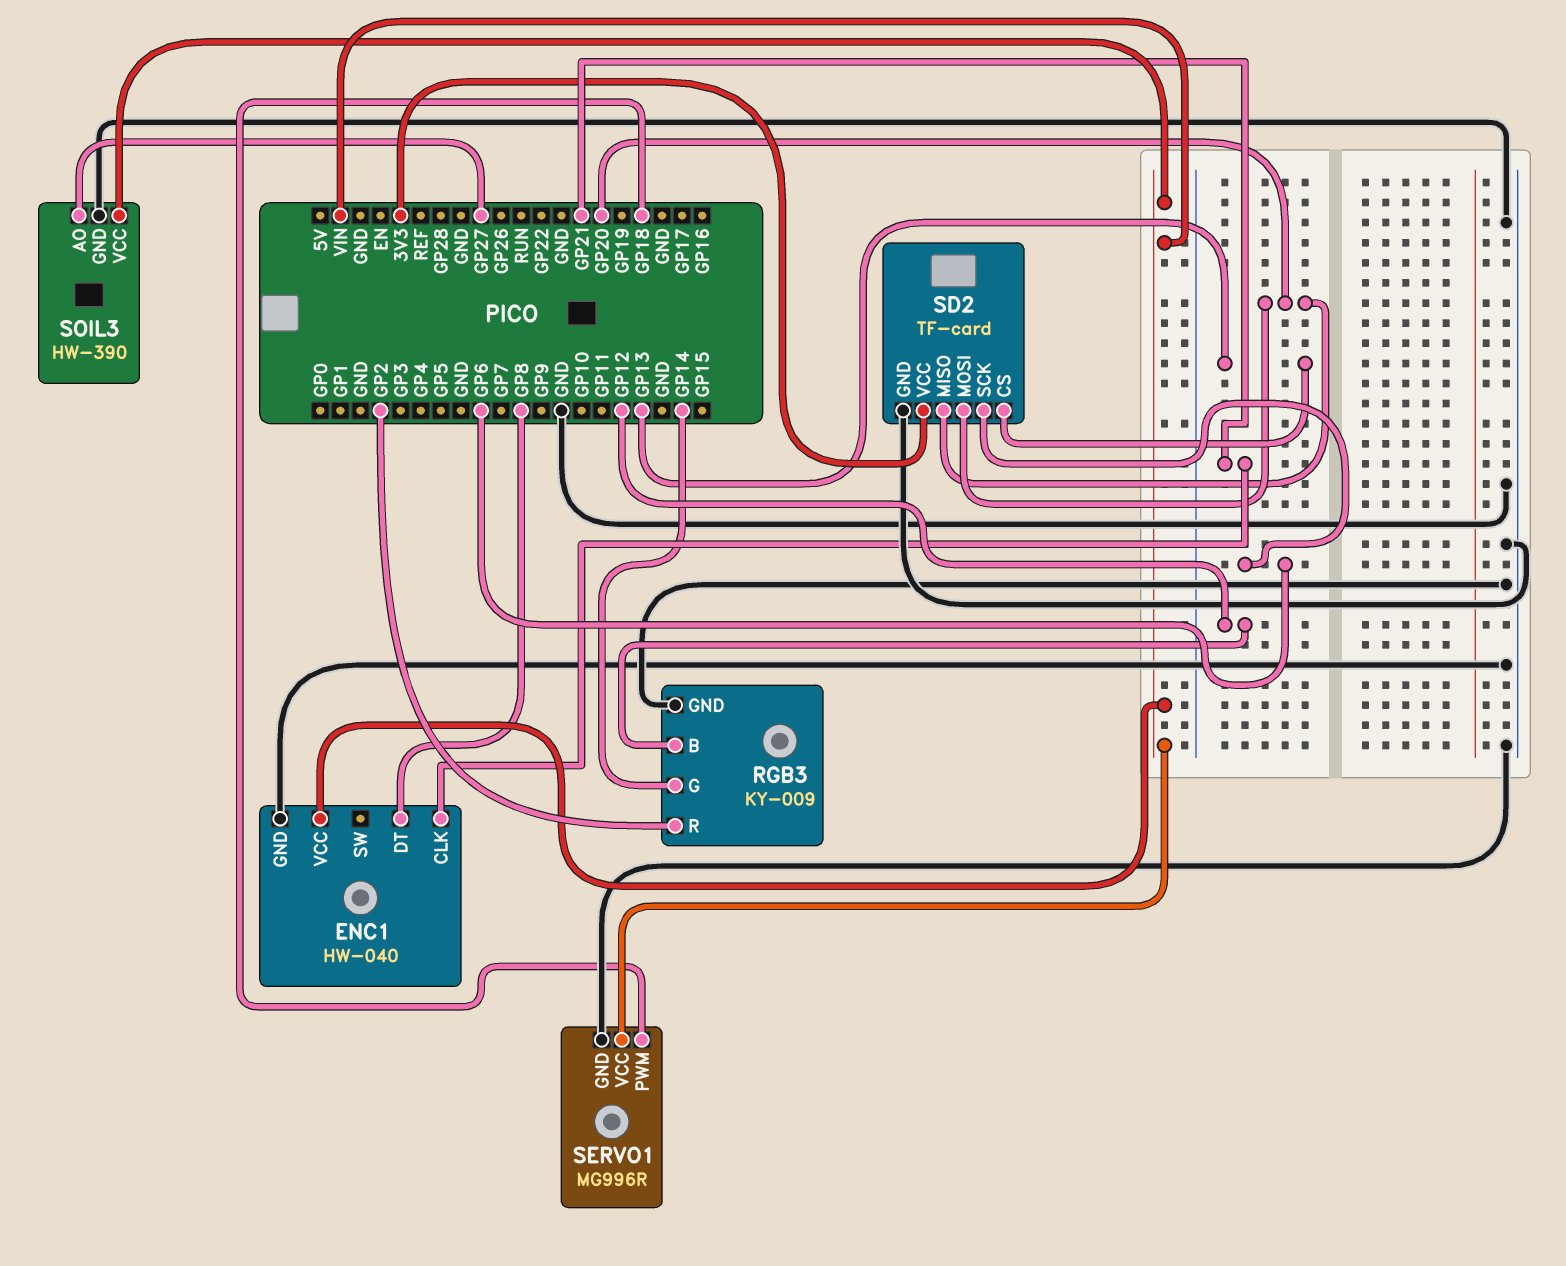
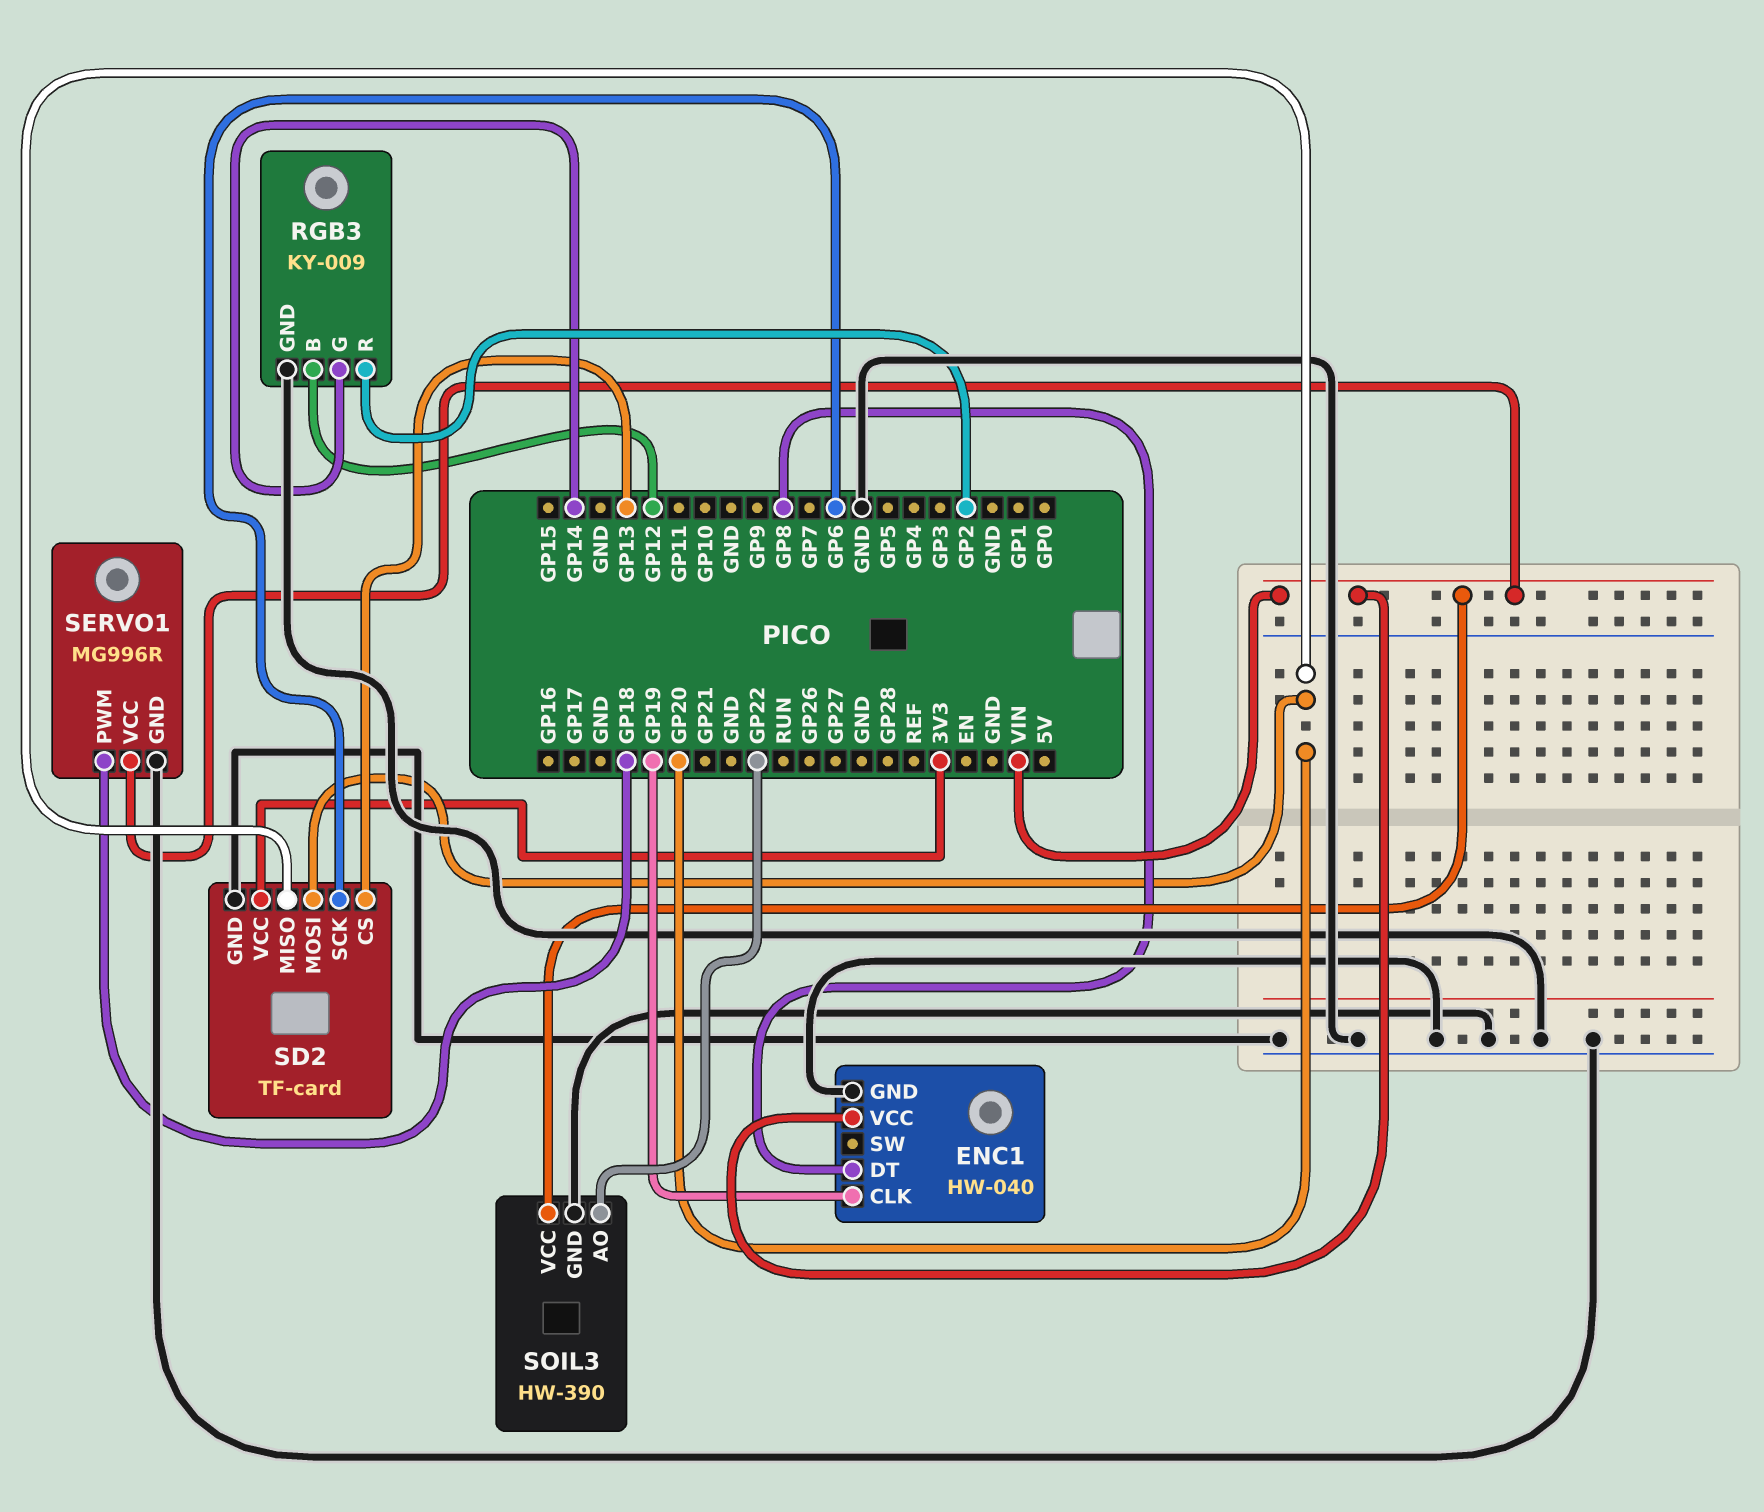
ENC1 pin CLK: GP21 -> GP19
SOIL3 pin AO: GP27 -> GP22

